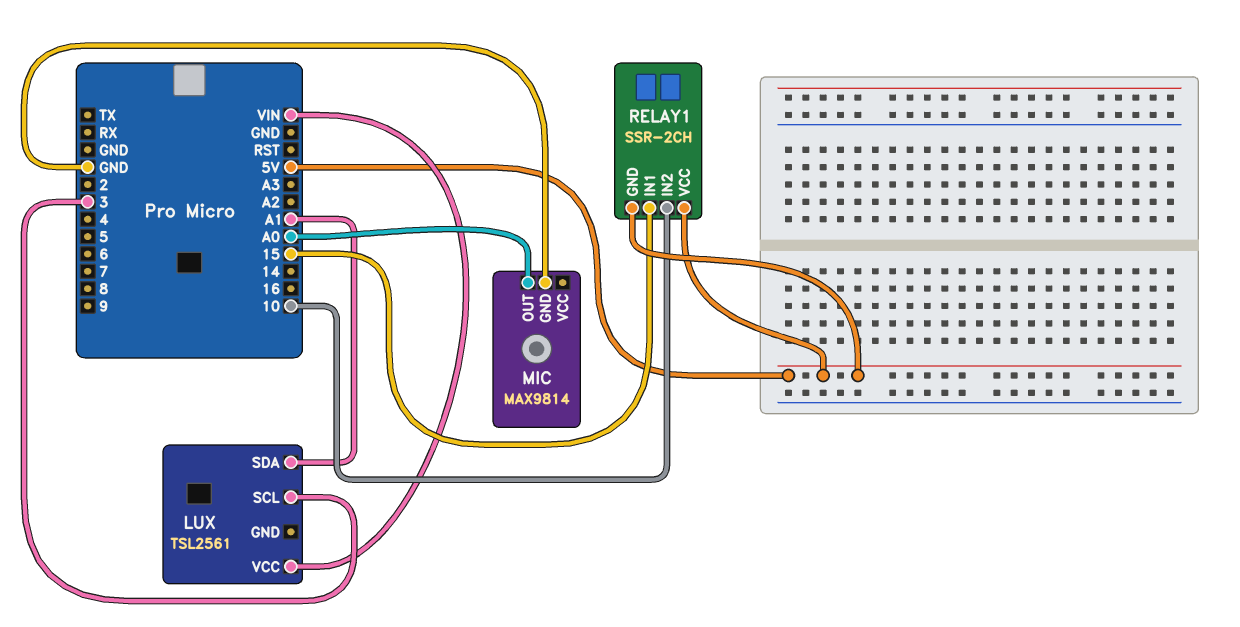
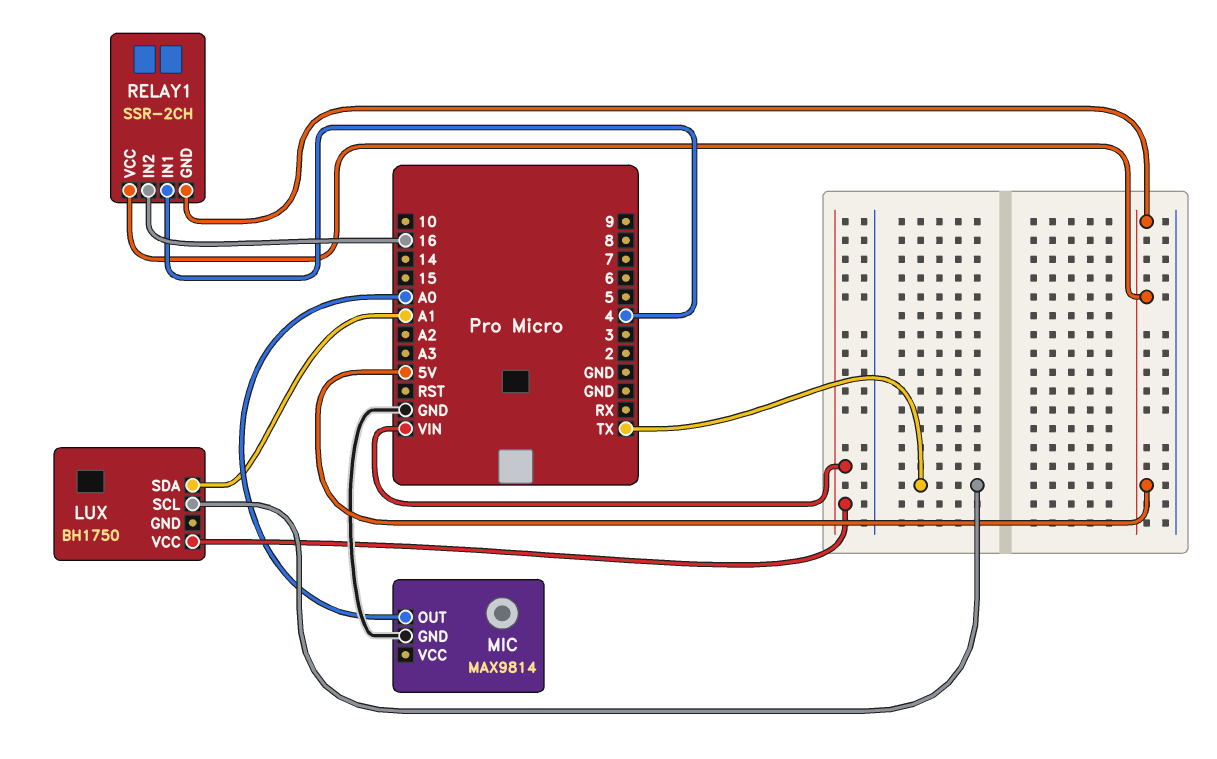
LUX: TSL2561 -> BH1750
LUX pin SCL: 3 -> TX
RELAY1 pin IN1: 15 -> 4
RELAY1 pin IN2: 10 -> 16

